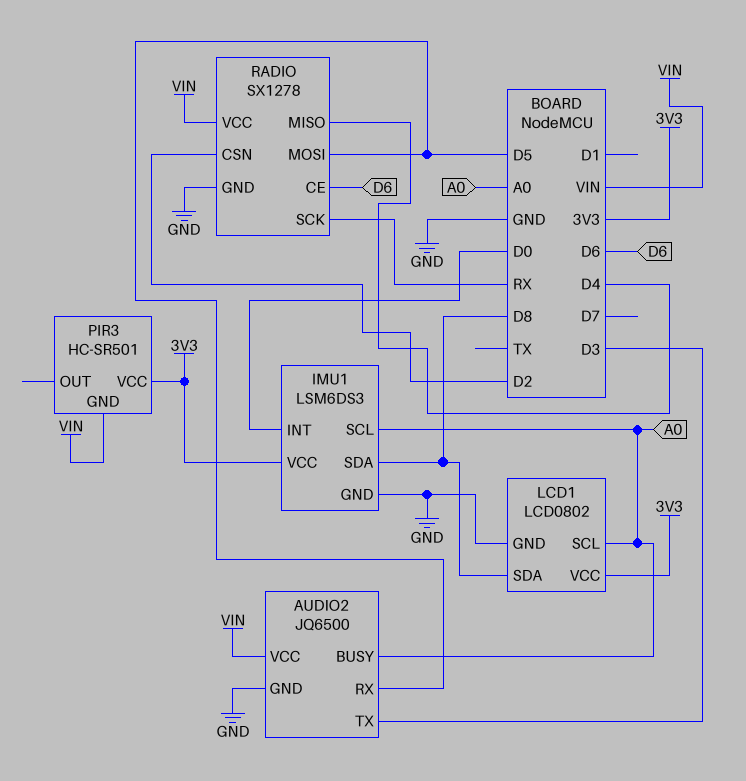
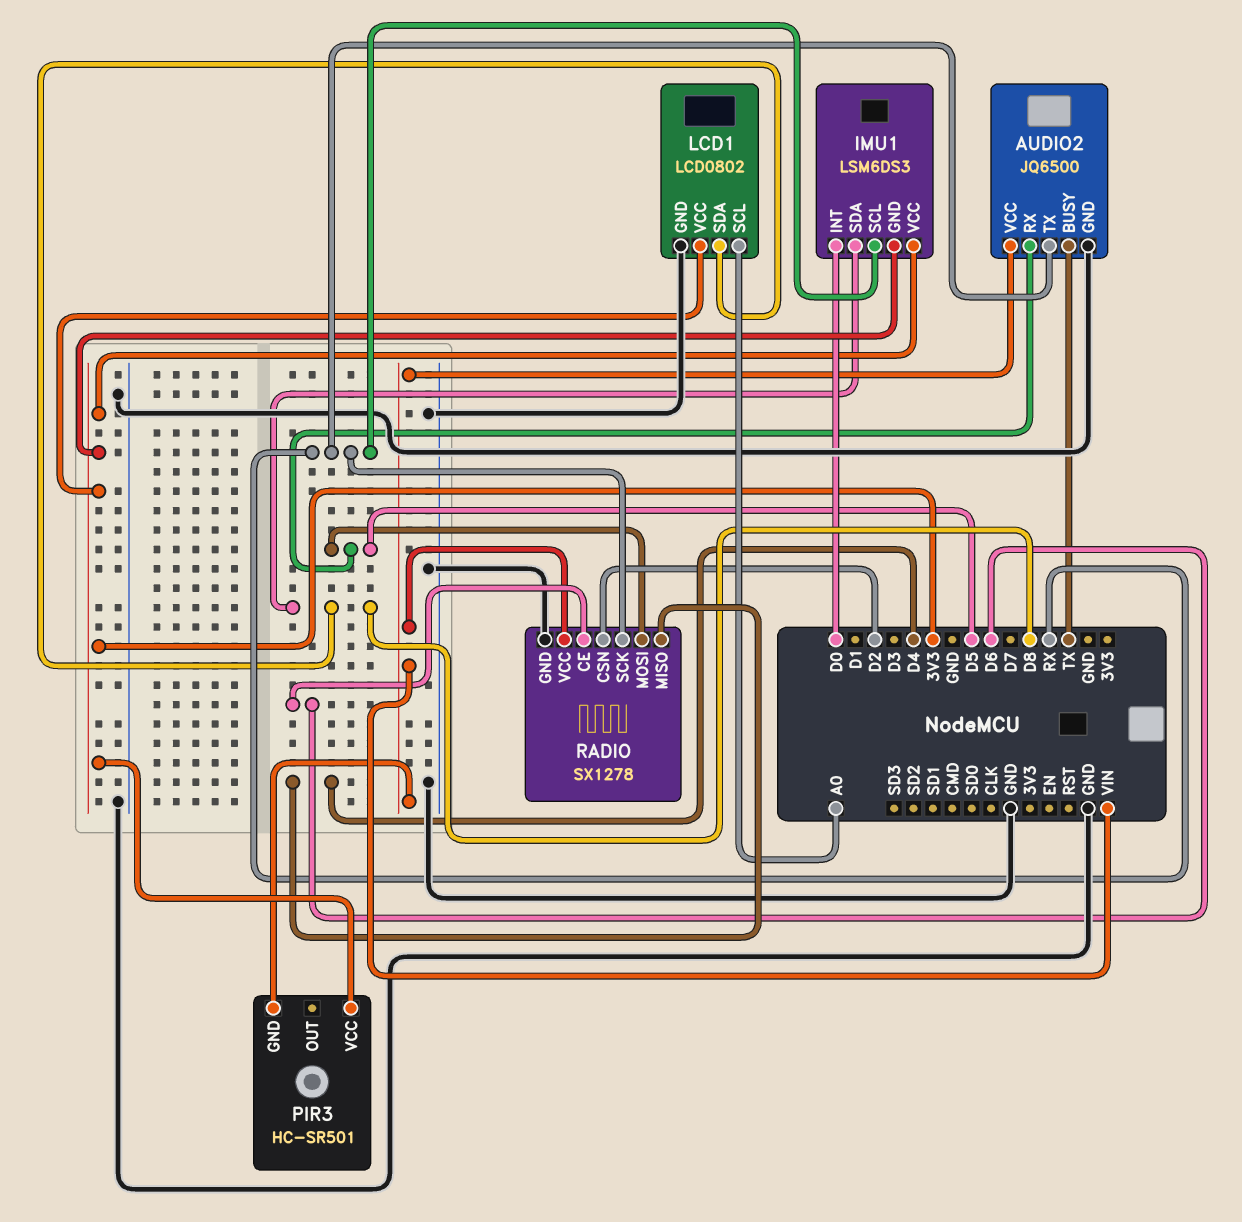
AUDIO2 pin BUSY: A0 -> TX
AUDIO2 pin TX: D3 -> RX
IMU1 pin GND: GND -> 3V3
IMU1 pin SCL: A0 -> RX

